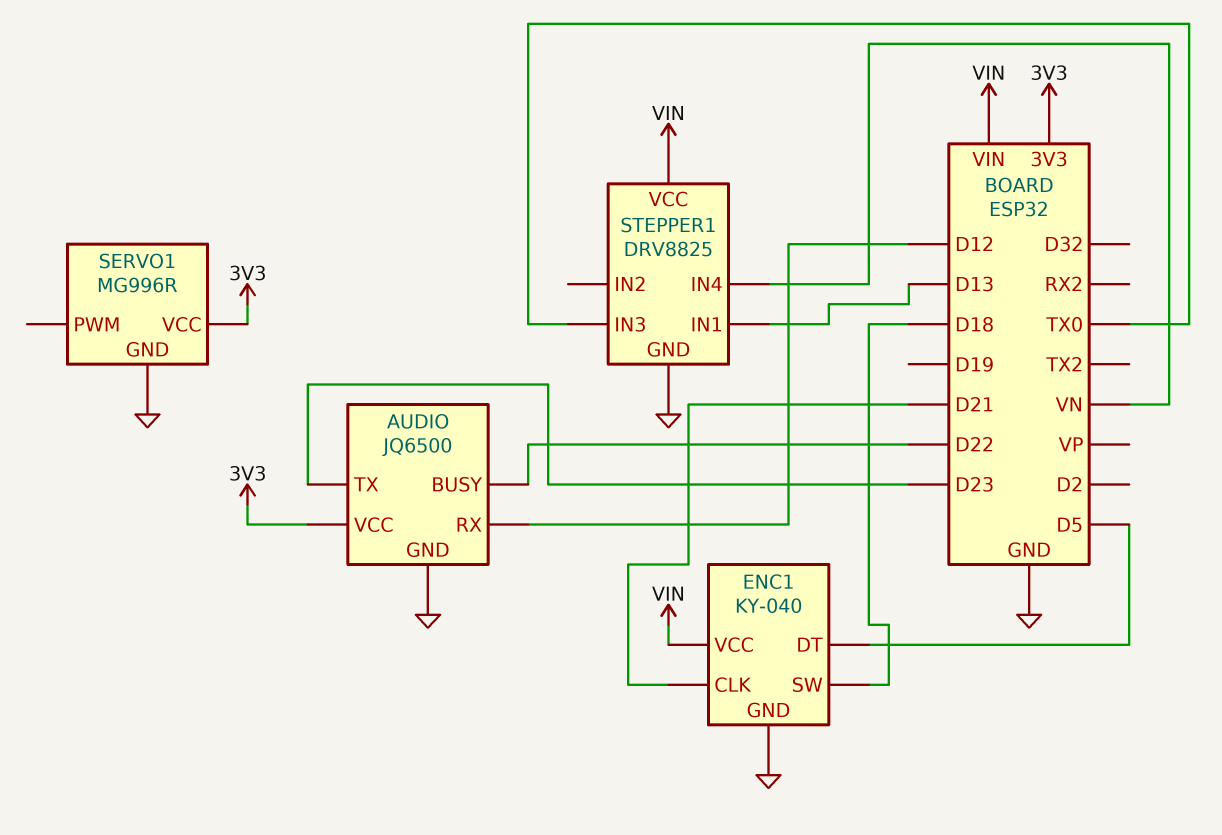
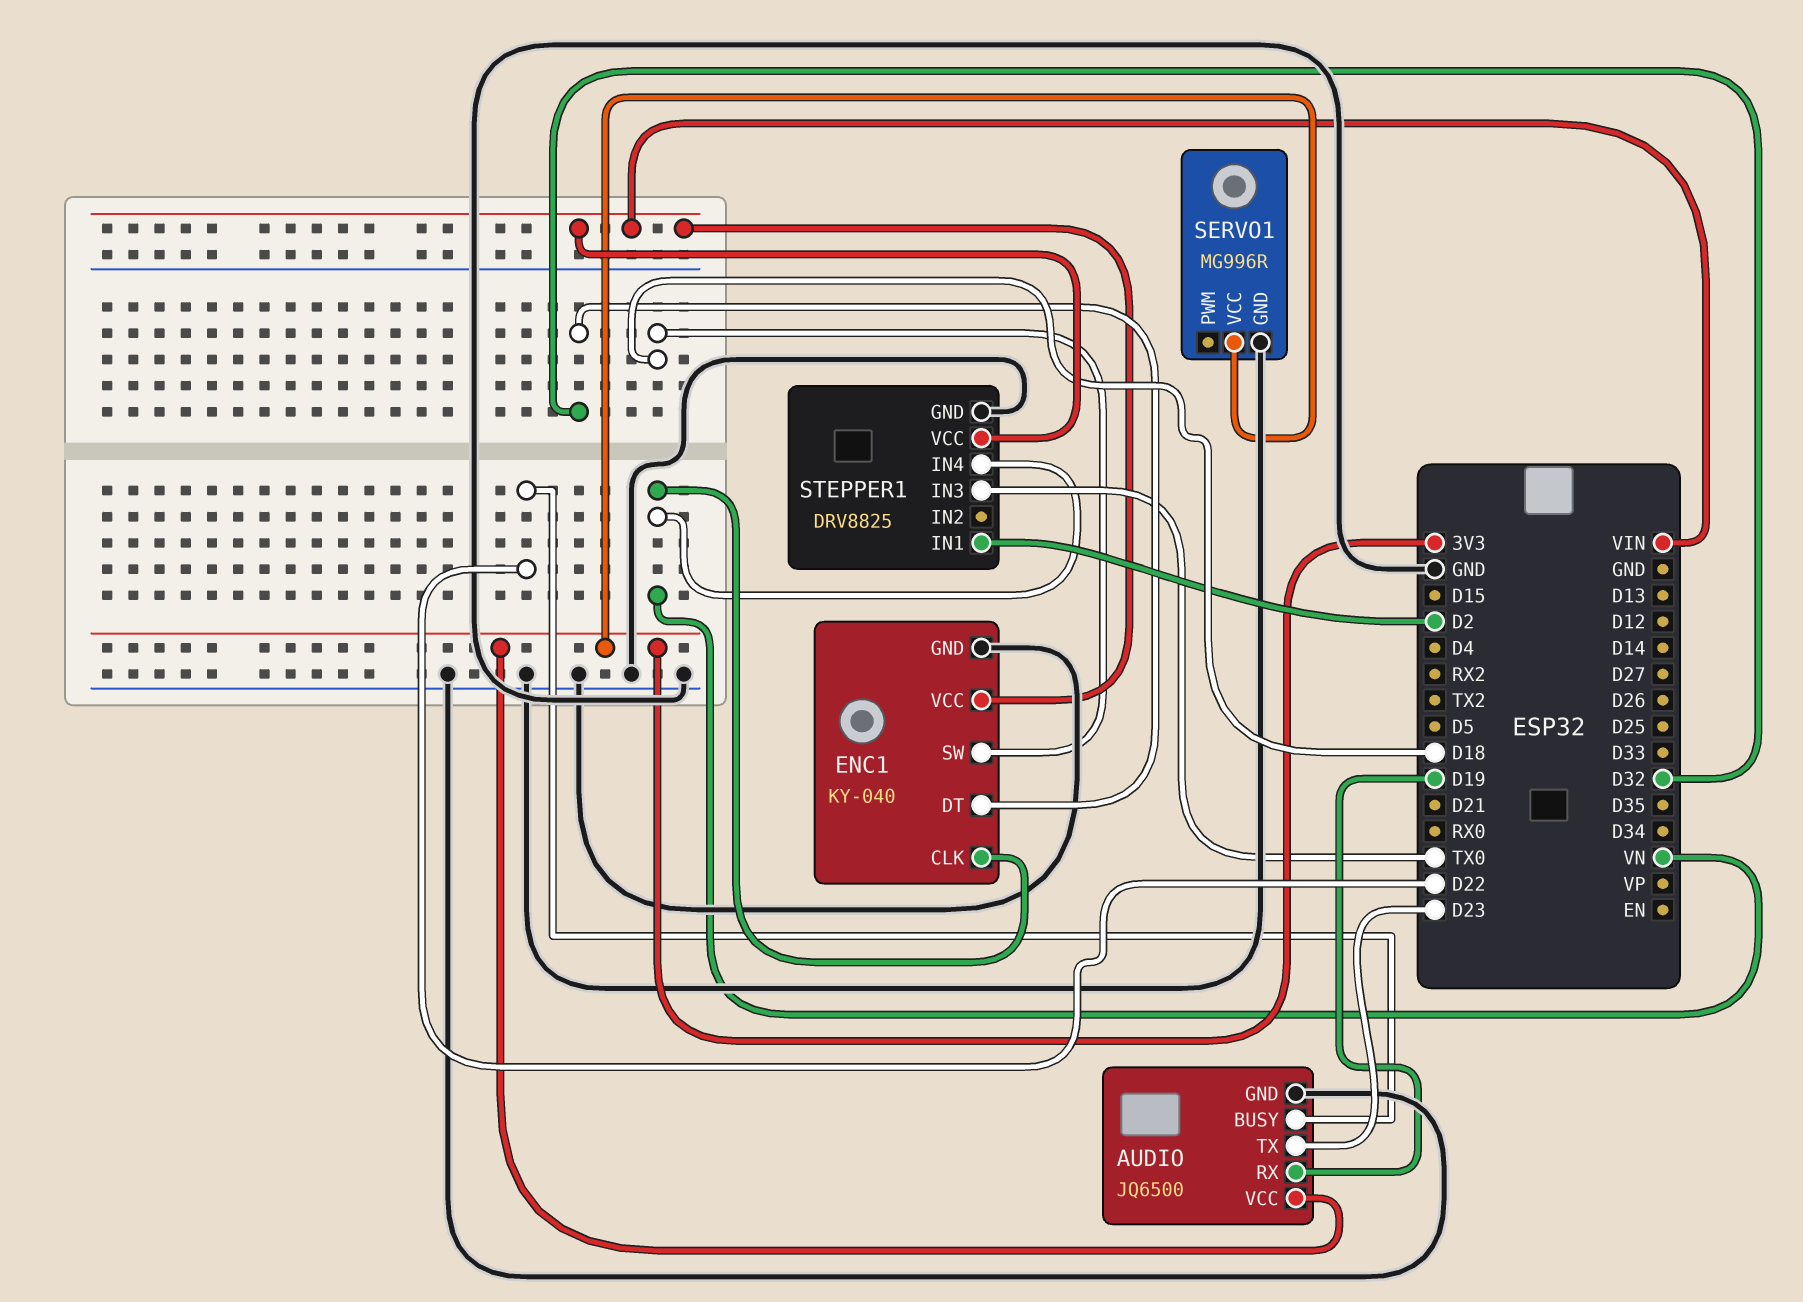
AUDIO pin RX: D12 -> D19
ENC1 pin CLK: D21 -> VN
ENC1 pin DT: D5 -> D32
STEPPER1 pin IN1: D13 -> D2

